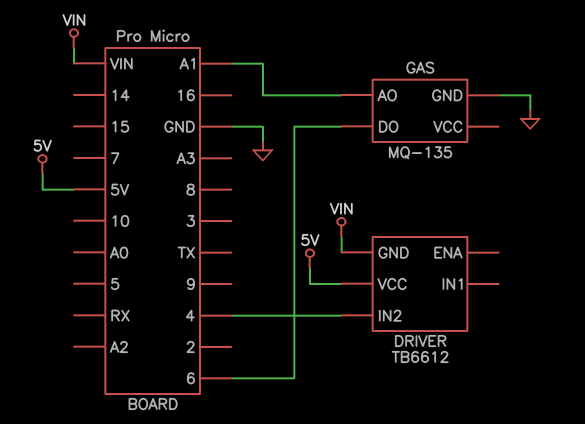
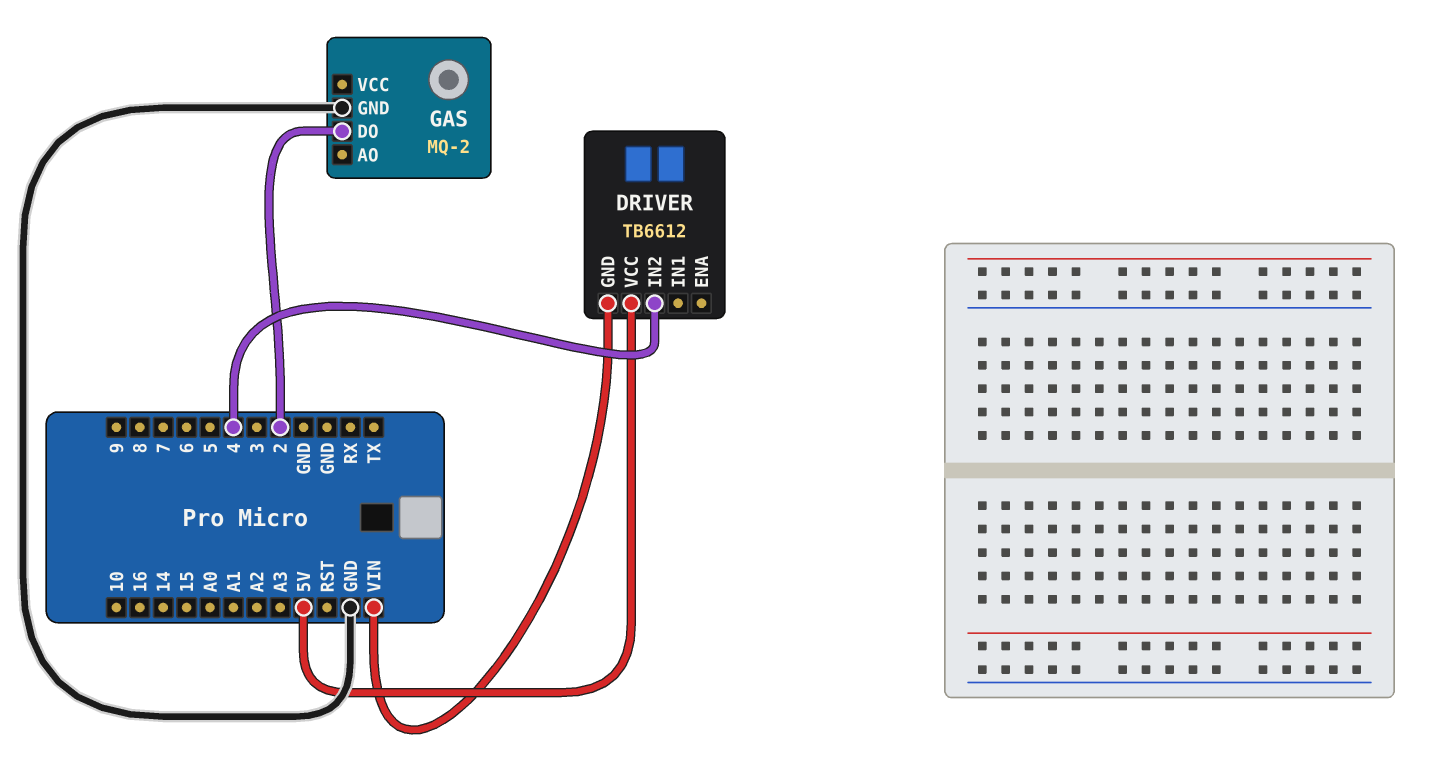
GAS: MQ-135 -> MQ-2
GAS pin AO: A1 -> none
GAS pin DO: 6 -> 2

